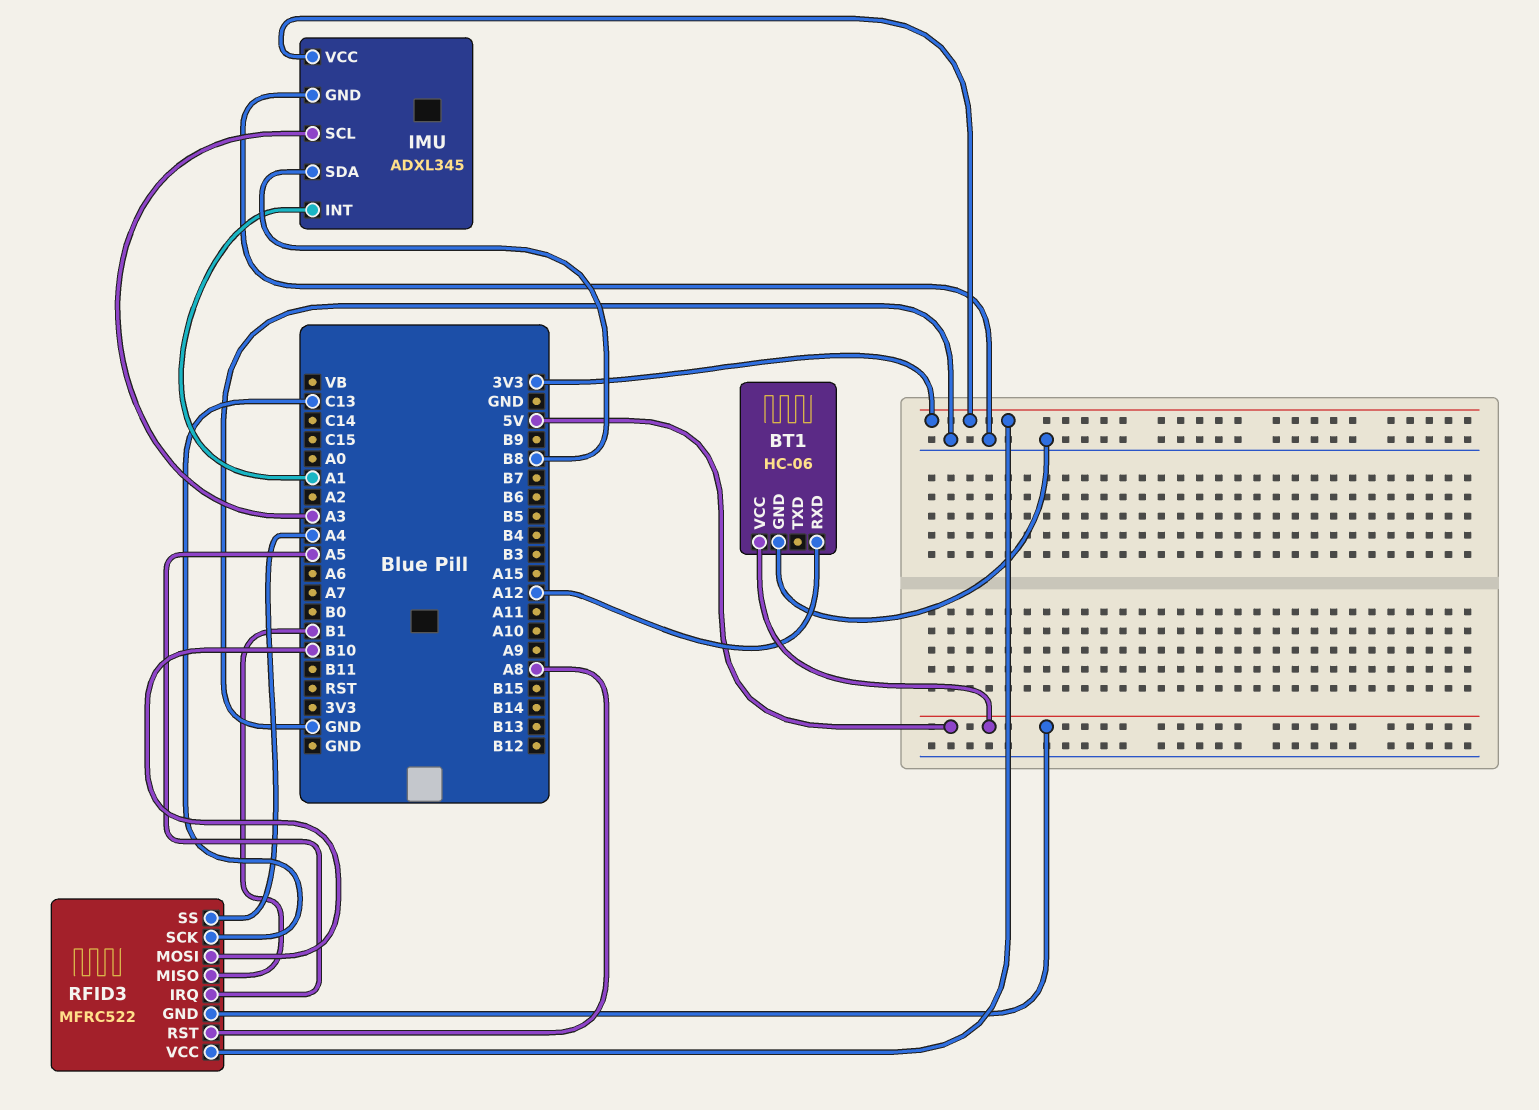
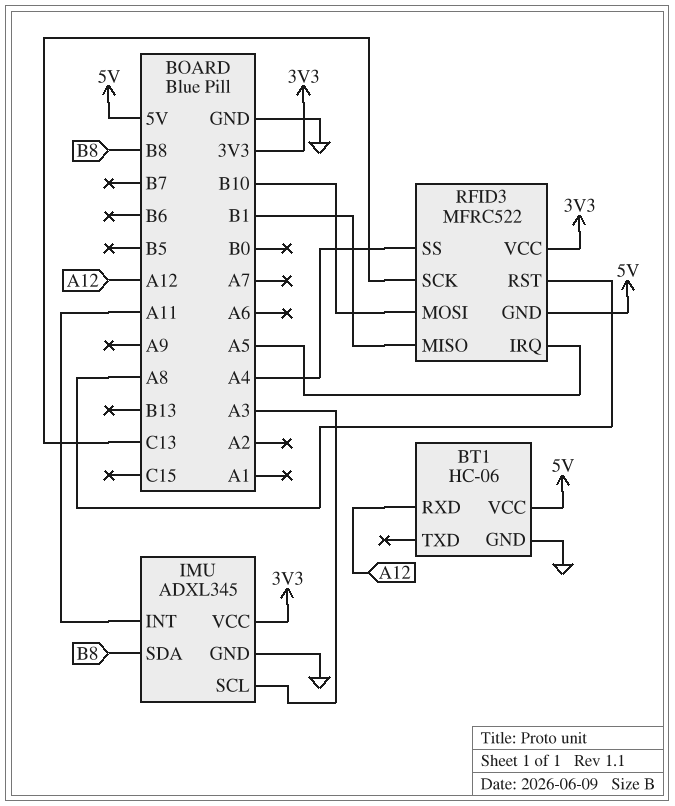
IMU pin INT: A1 -> A11

